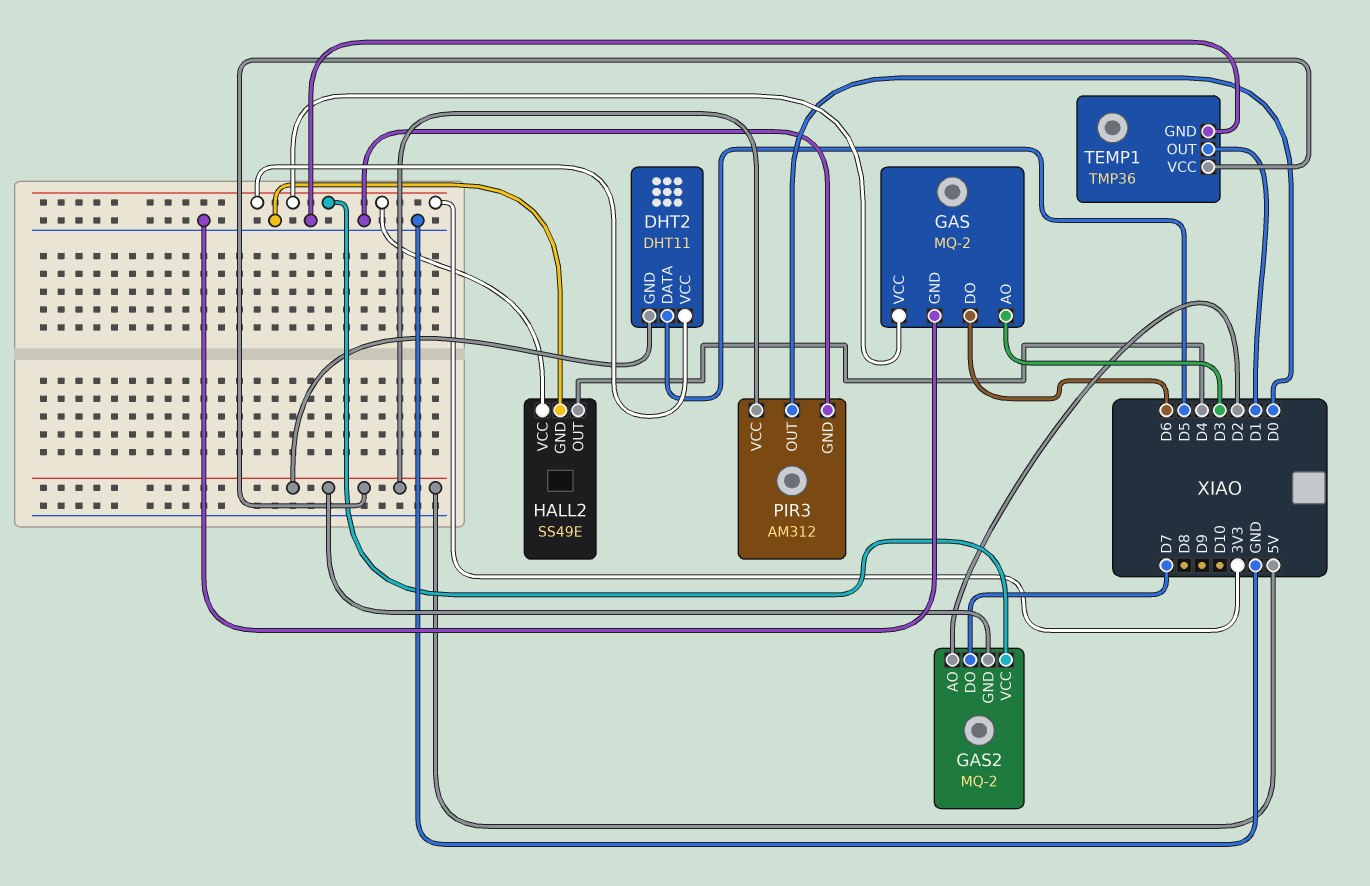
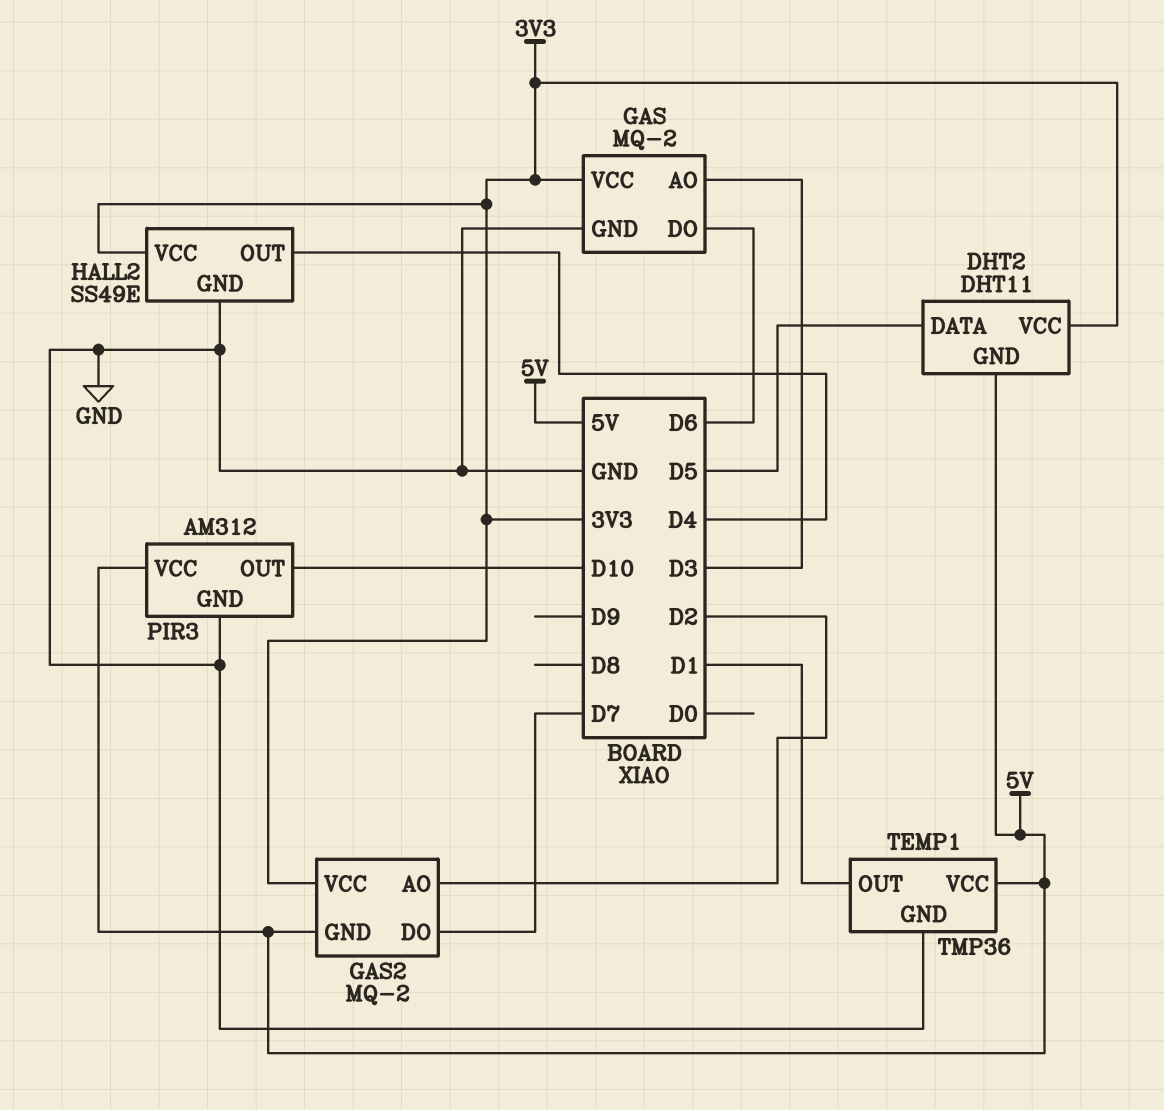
PIR3 pin OUT: D0 -> D10

